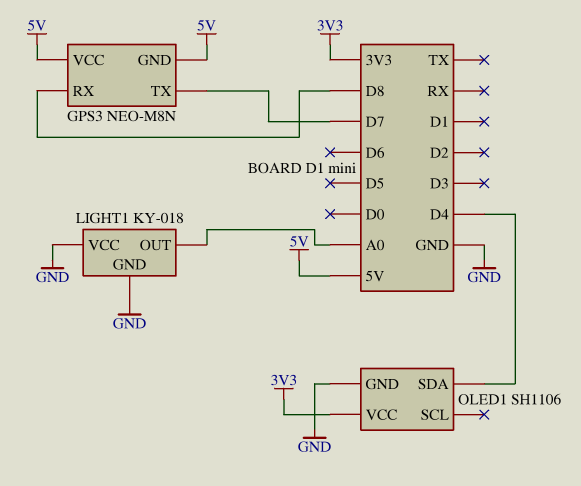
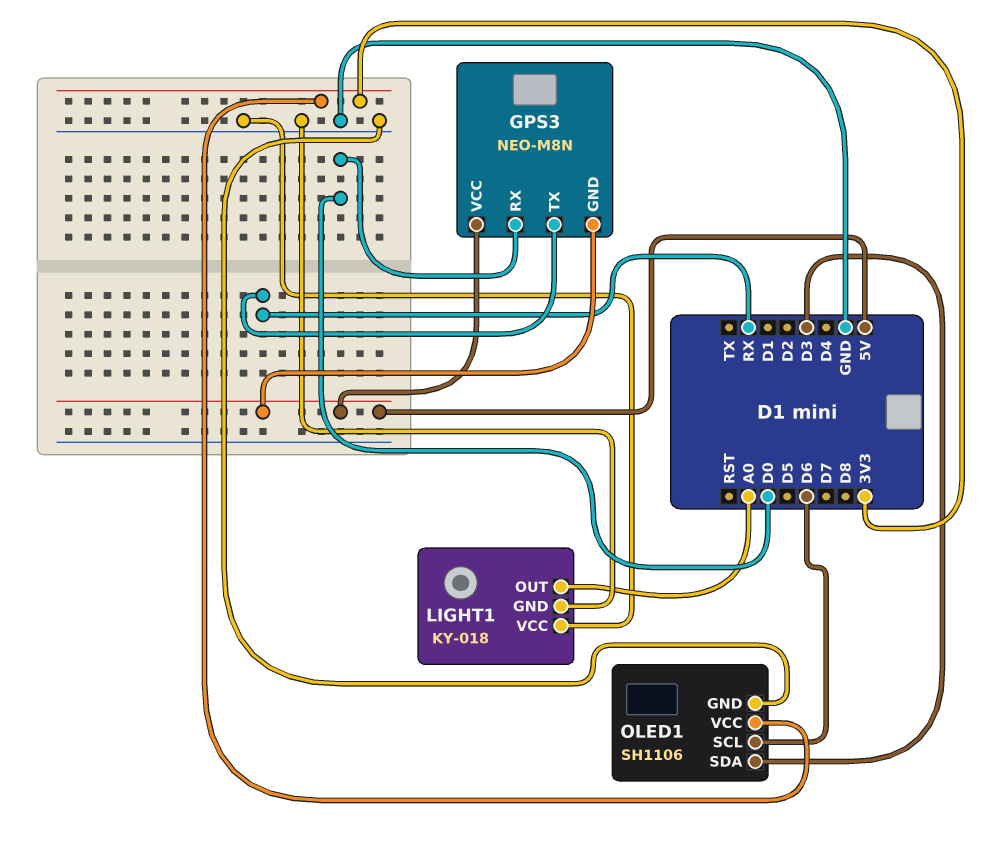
GPS3 pin RX: D8 -> D0
GPS3 pin TX: D7 -> RX
OLED1 pin SCL: none -> D6
OLED1 pin SDA: D4 -> D3

